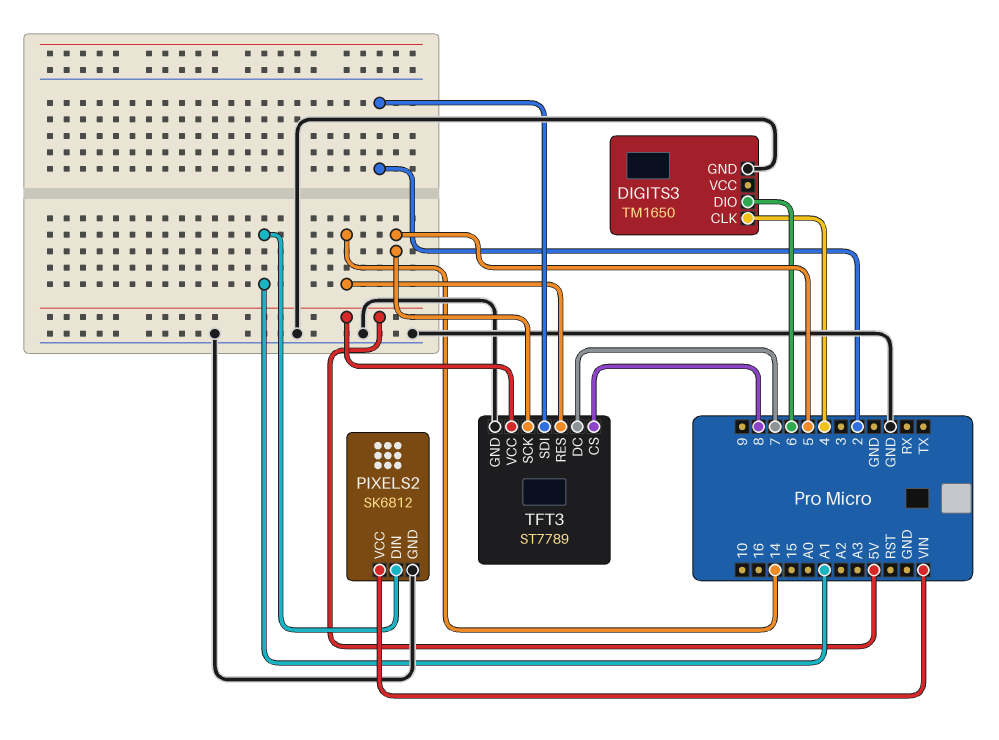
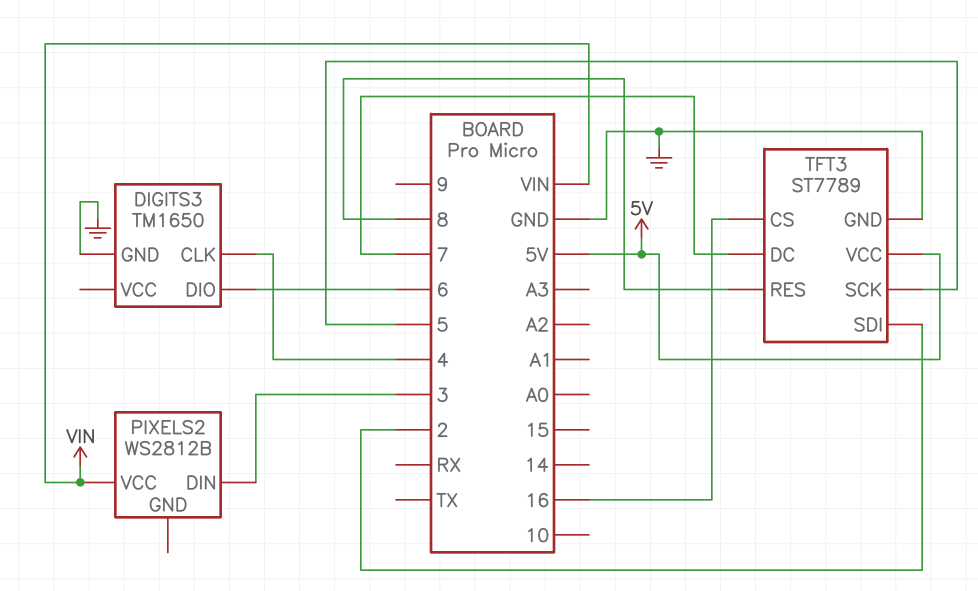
PIXELS2: SK6812 -> WS2812B
PIXELS2 pin DIN: A1 -> 3
PIXELS2 pin GND: GND -> none
TFT3 pin CS: 8 -> 16
TFT3 pin RES: 14 -> 8

